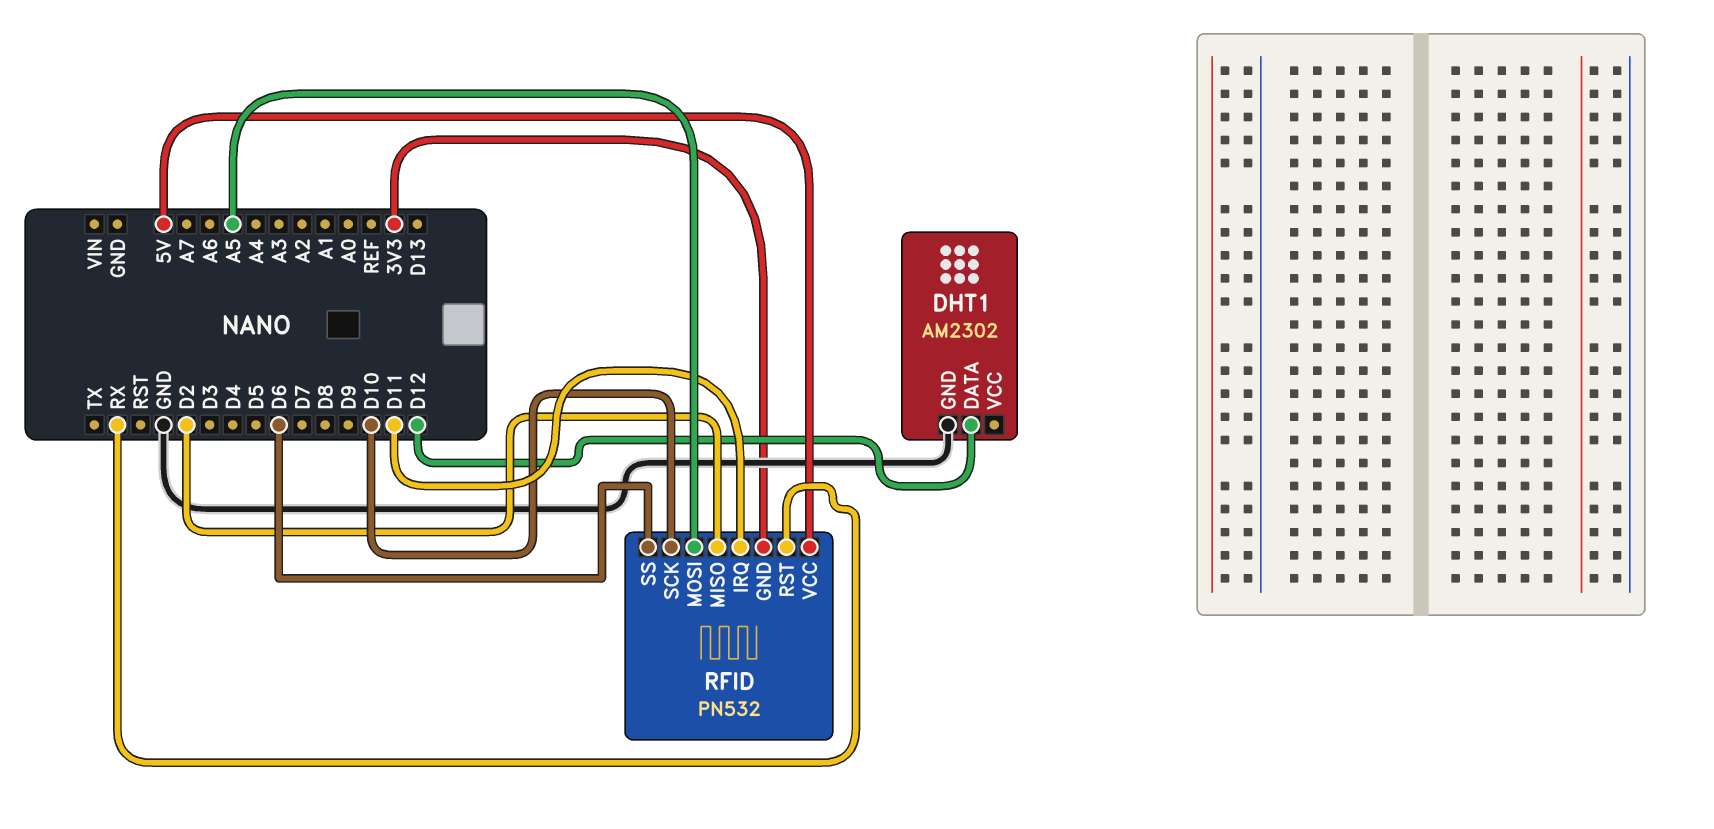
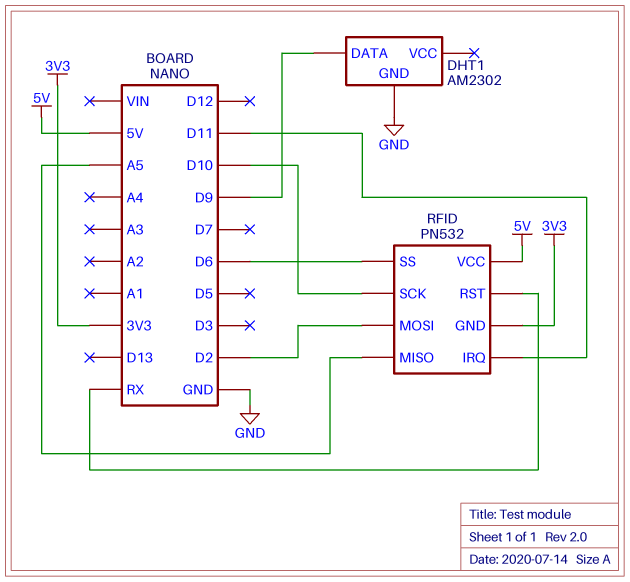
DHT1 pin DATA: D12 -> D9
RFID pin MISO: D2 -> A5
RFID pin MOSI: A5 -> D2

